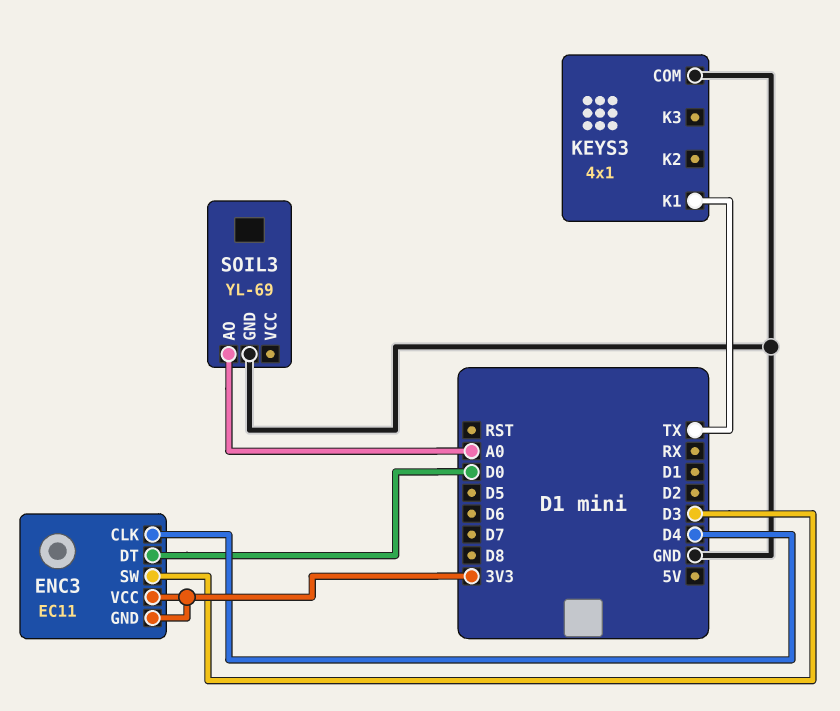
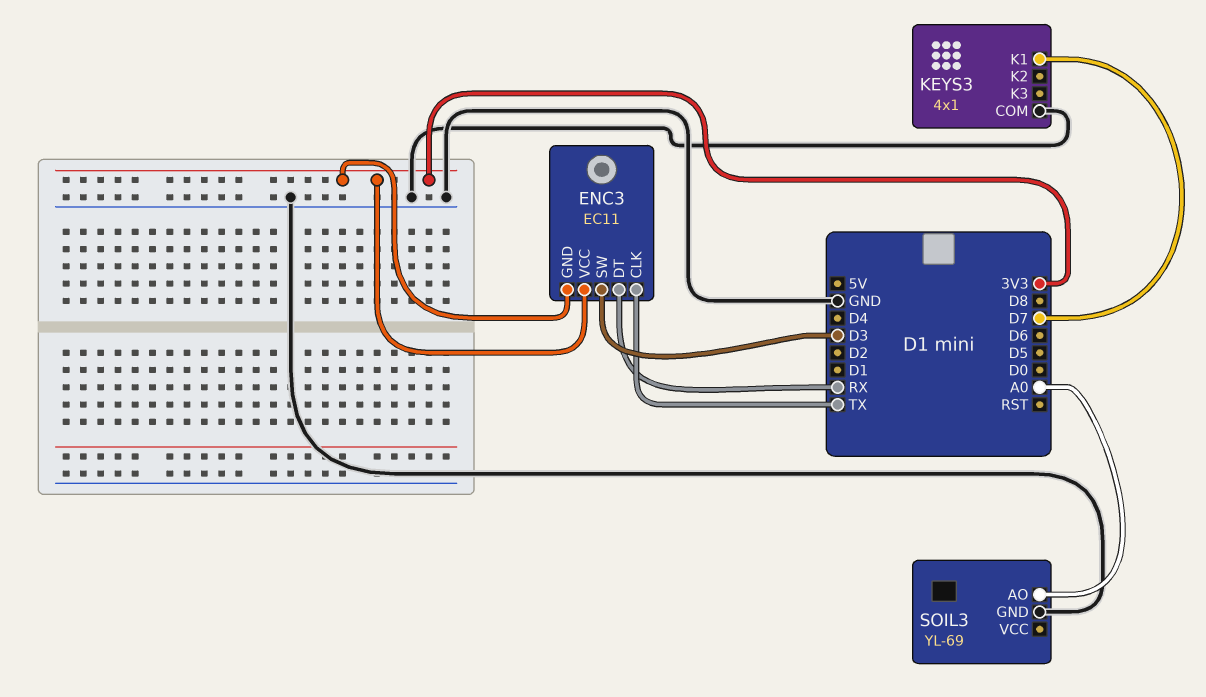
ENC3 pin CLK: D4 -> TX
ENC3 pin DT: D0 -> RX
KEYS3 pin K1: TX -> D7

